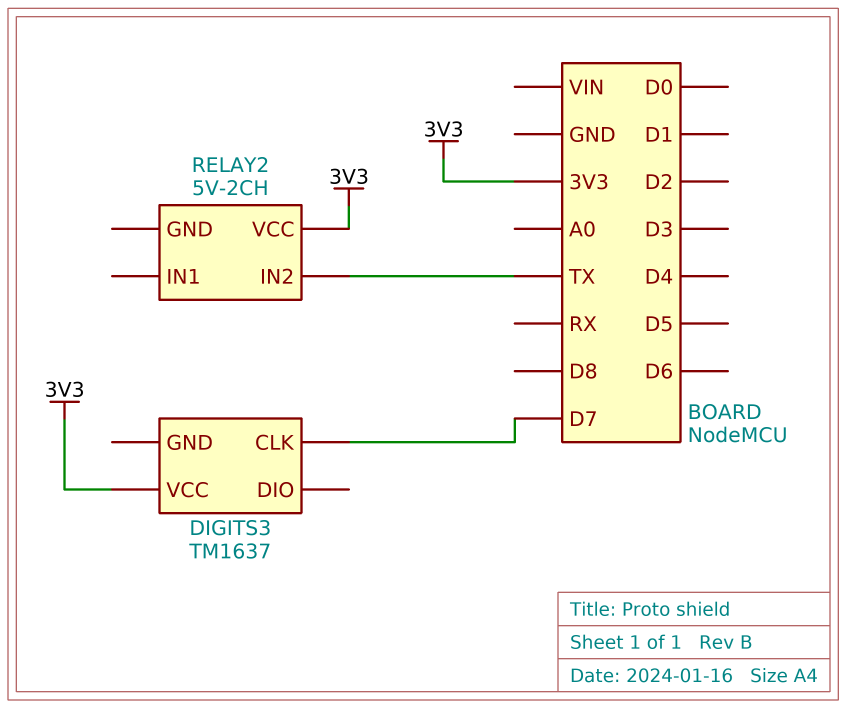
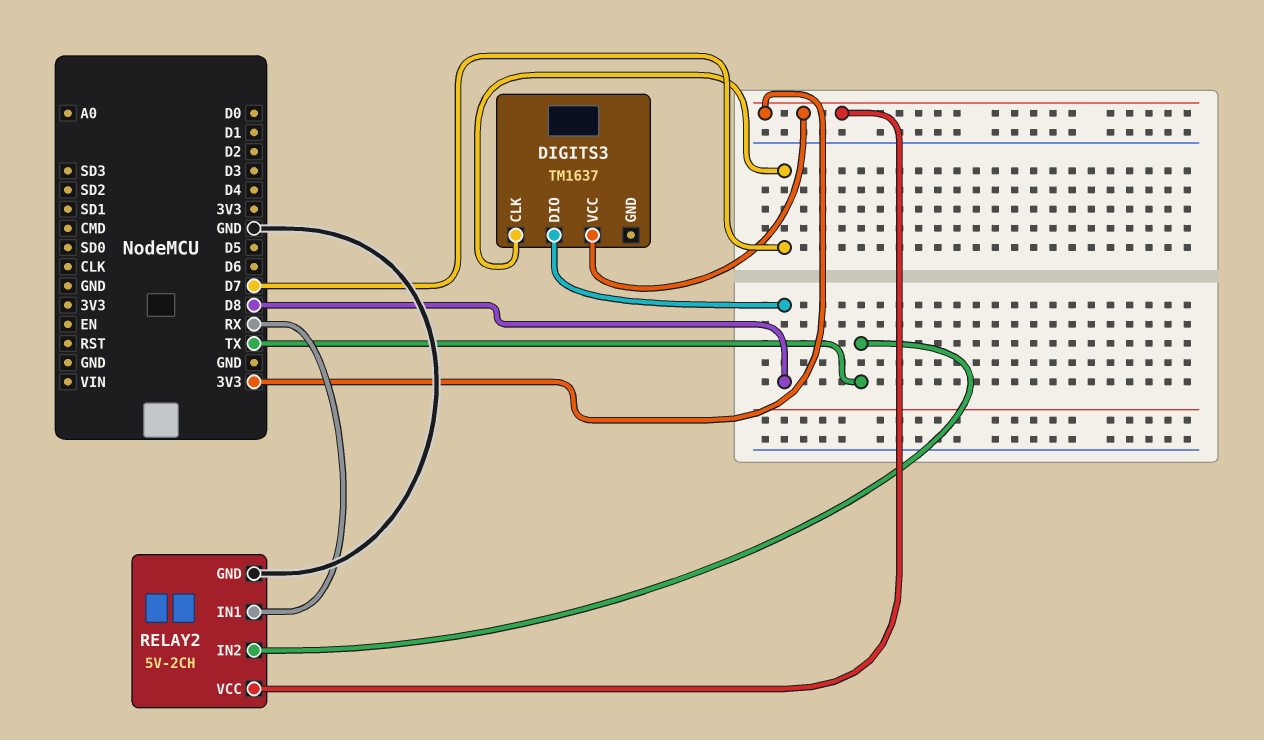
DIGITS3 pin DIO: none -> D8
RELAY2 pin GND: none -> GND
RELAY2 pin IN1: none -> RX

